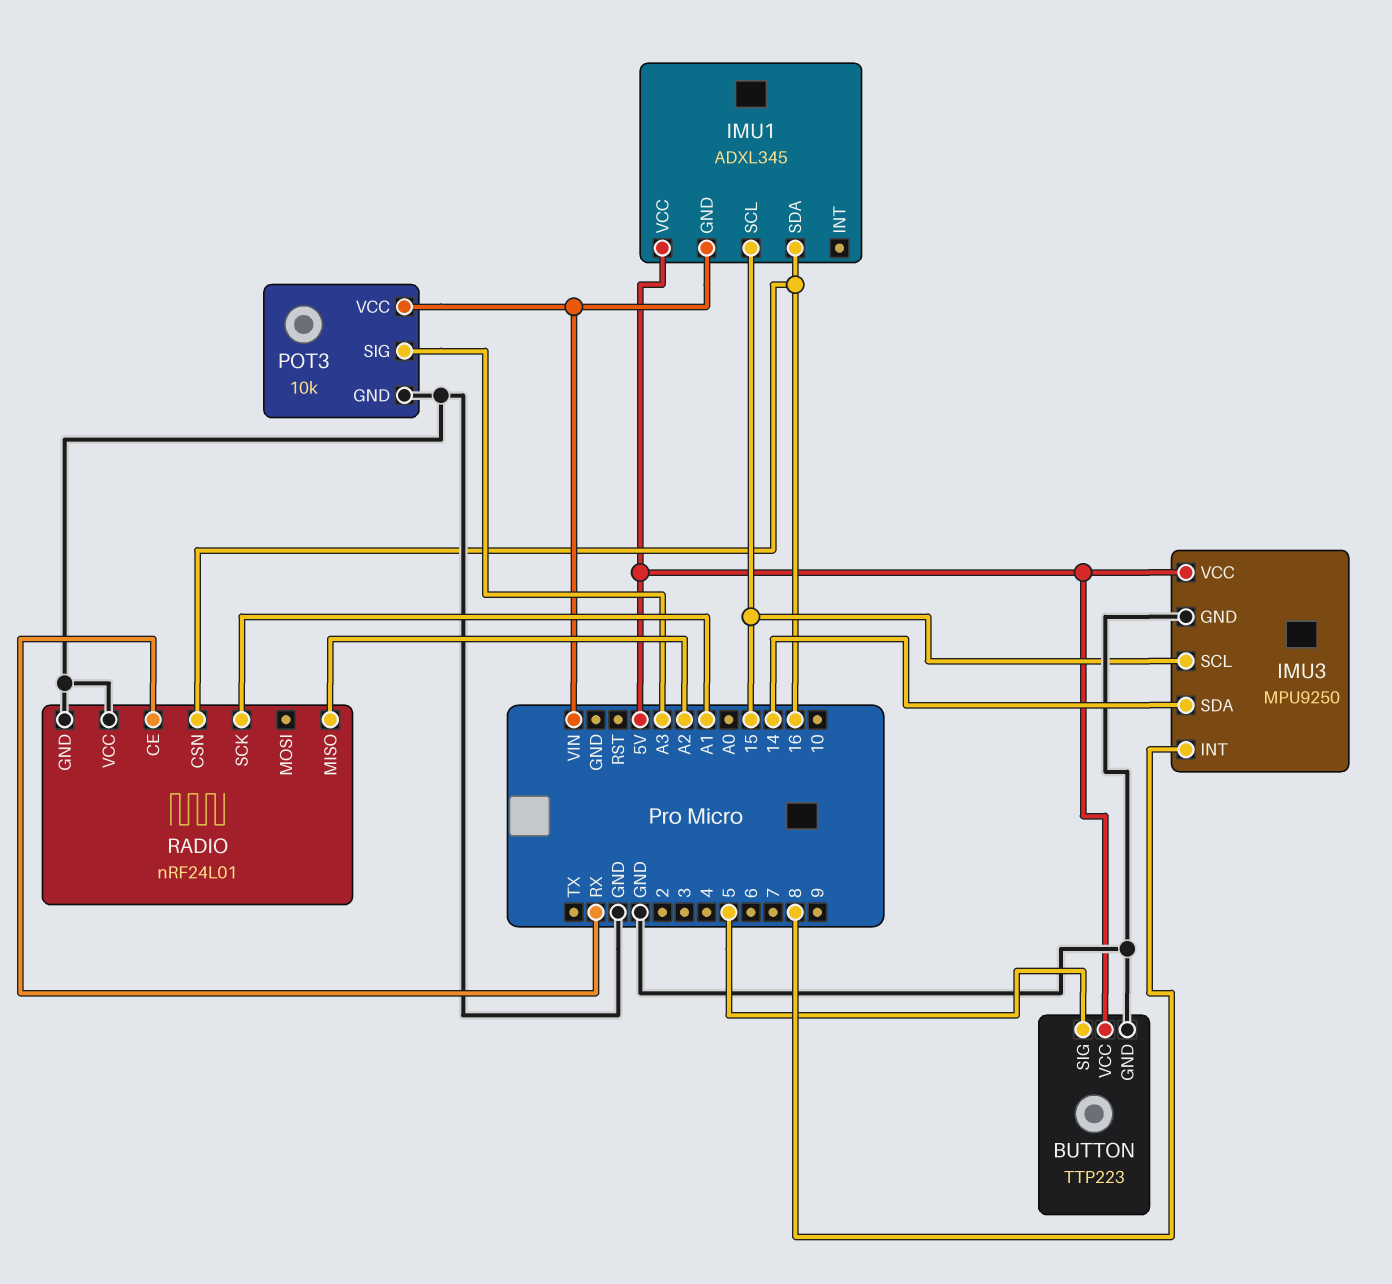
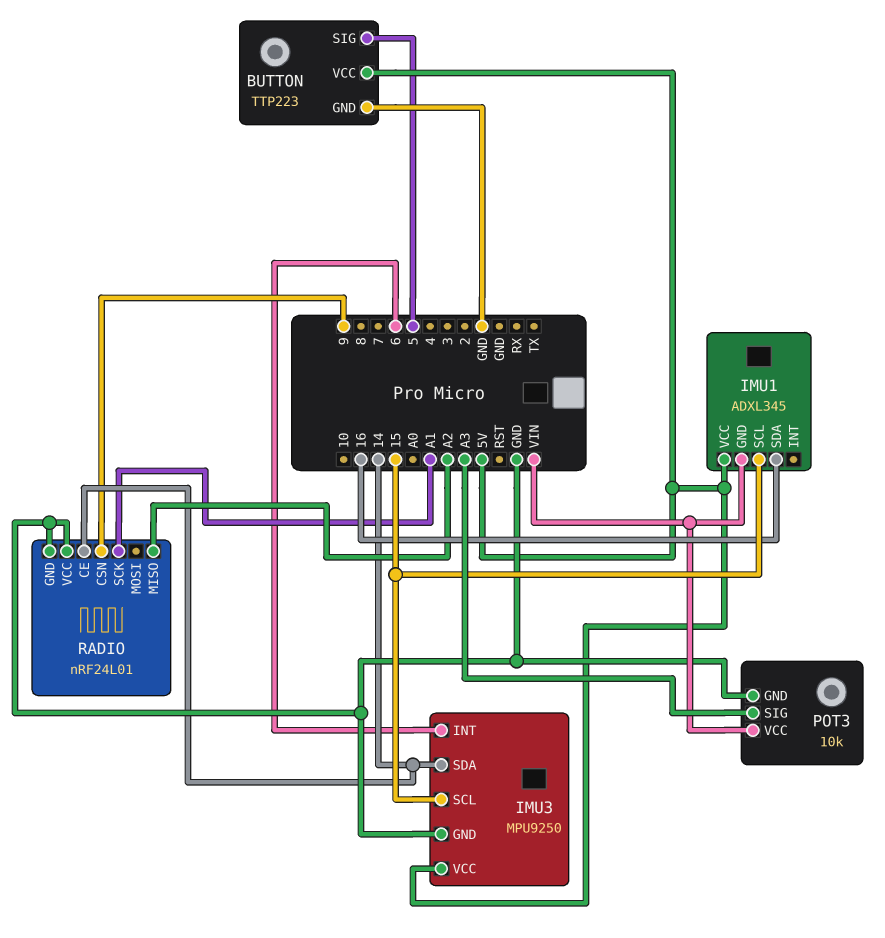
IMU3 pin INT: 8 -> 6
RADIO pin CE: RX -> 14
RADIO pin CSN: 16 -> 9

